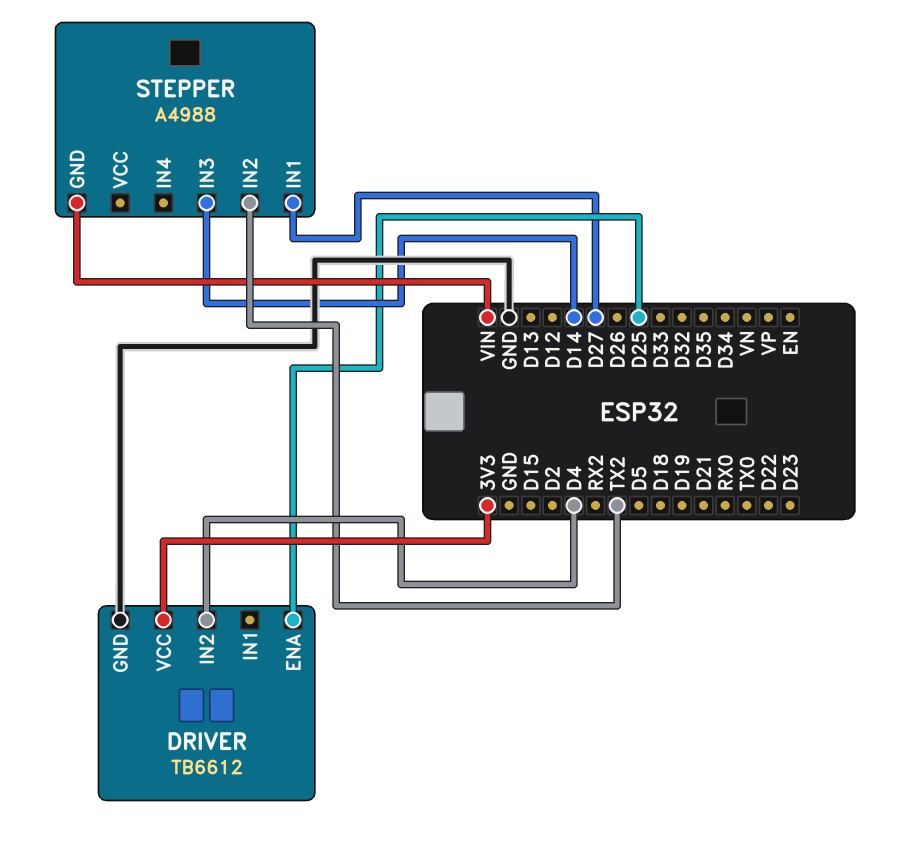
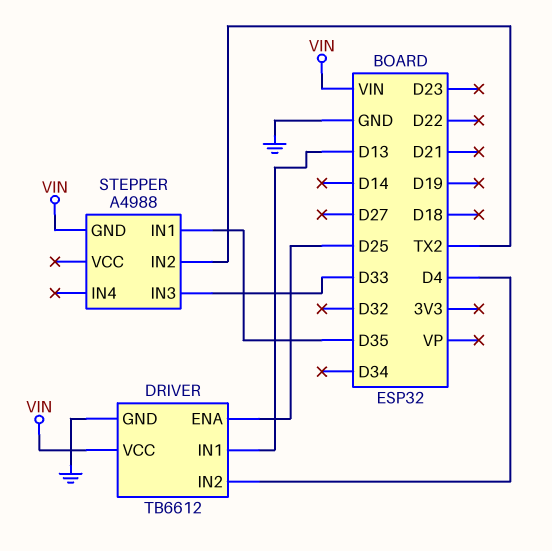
DRIVER pin IN1: none -> D13
DRIVER pin VCC: 3V3 -> VIN
STEPPER pin IN1: D27 -> D35
STEPPER pin IN3: D14 -> D33

